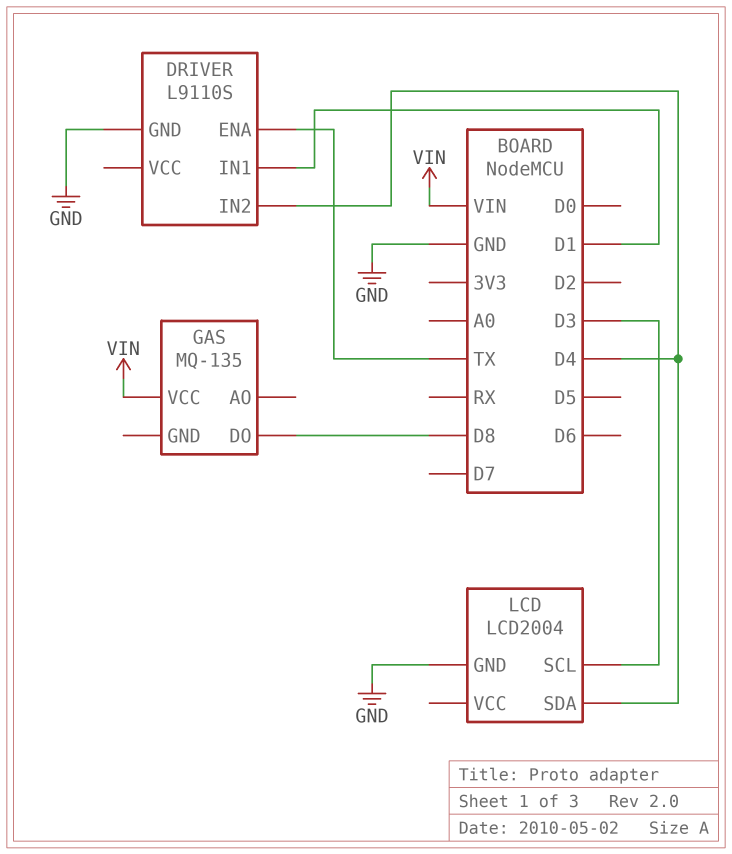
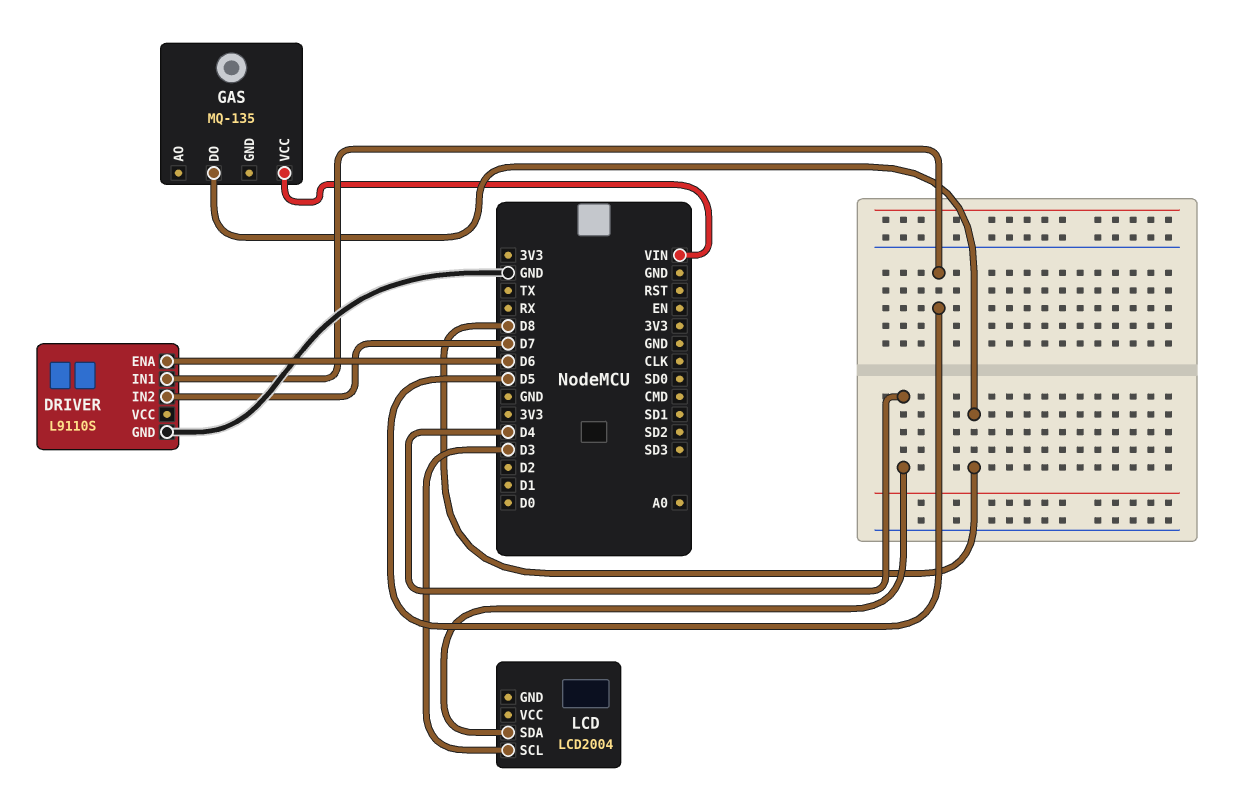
DRIVER pin ENA: TX -> D6
DRIVER pin IN1: D1 -> D5
DRIVER pin IN2: D4 -> D7
LCD pin GND: GND -> none

